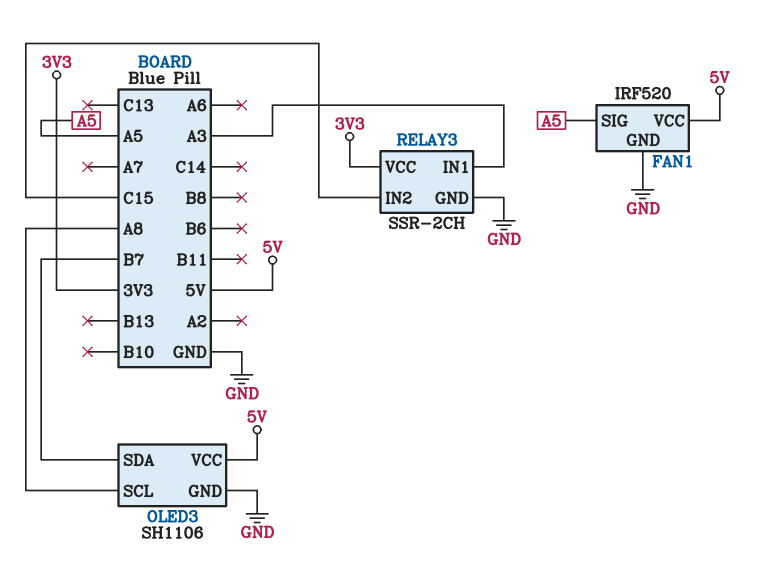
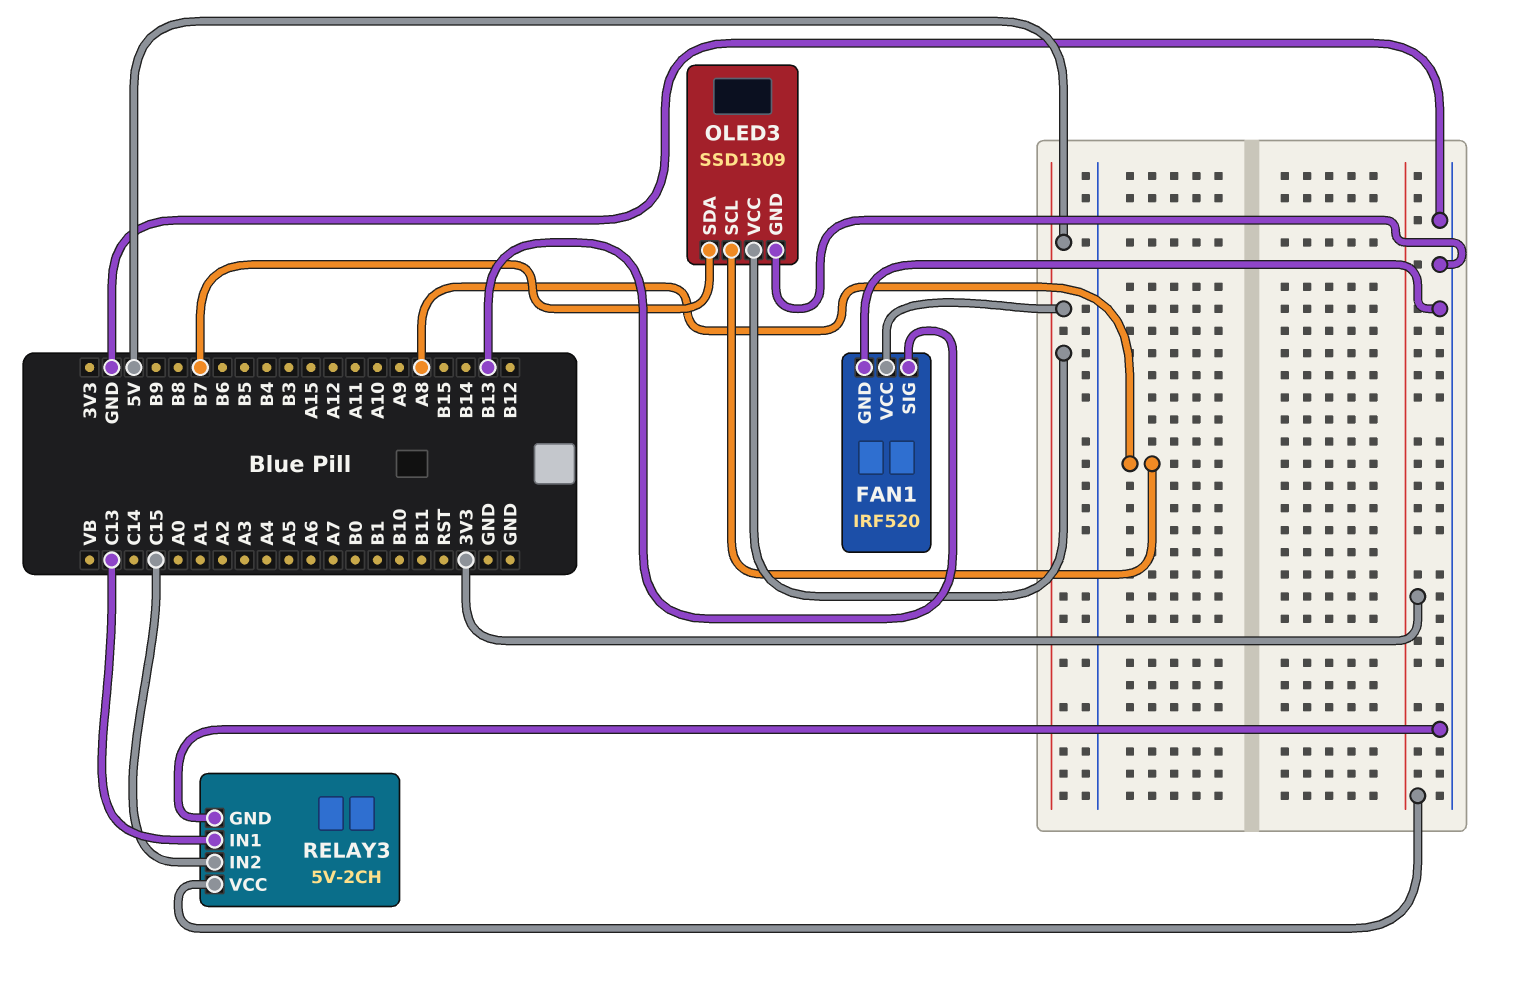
FAN1 pin SIG: A5 -> B13
OLED3: SH1106 -> SSD1309
RELAY3: SSR-2CH -> 5V-2CH
RELAY3 pin IN1: A3 -> C13

